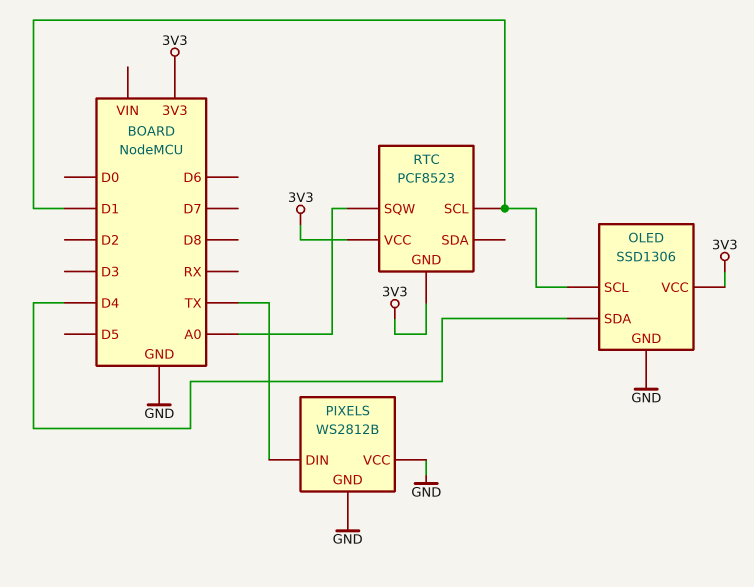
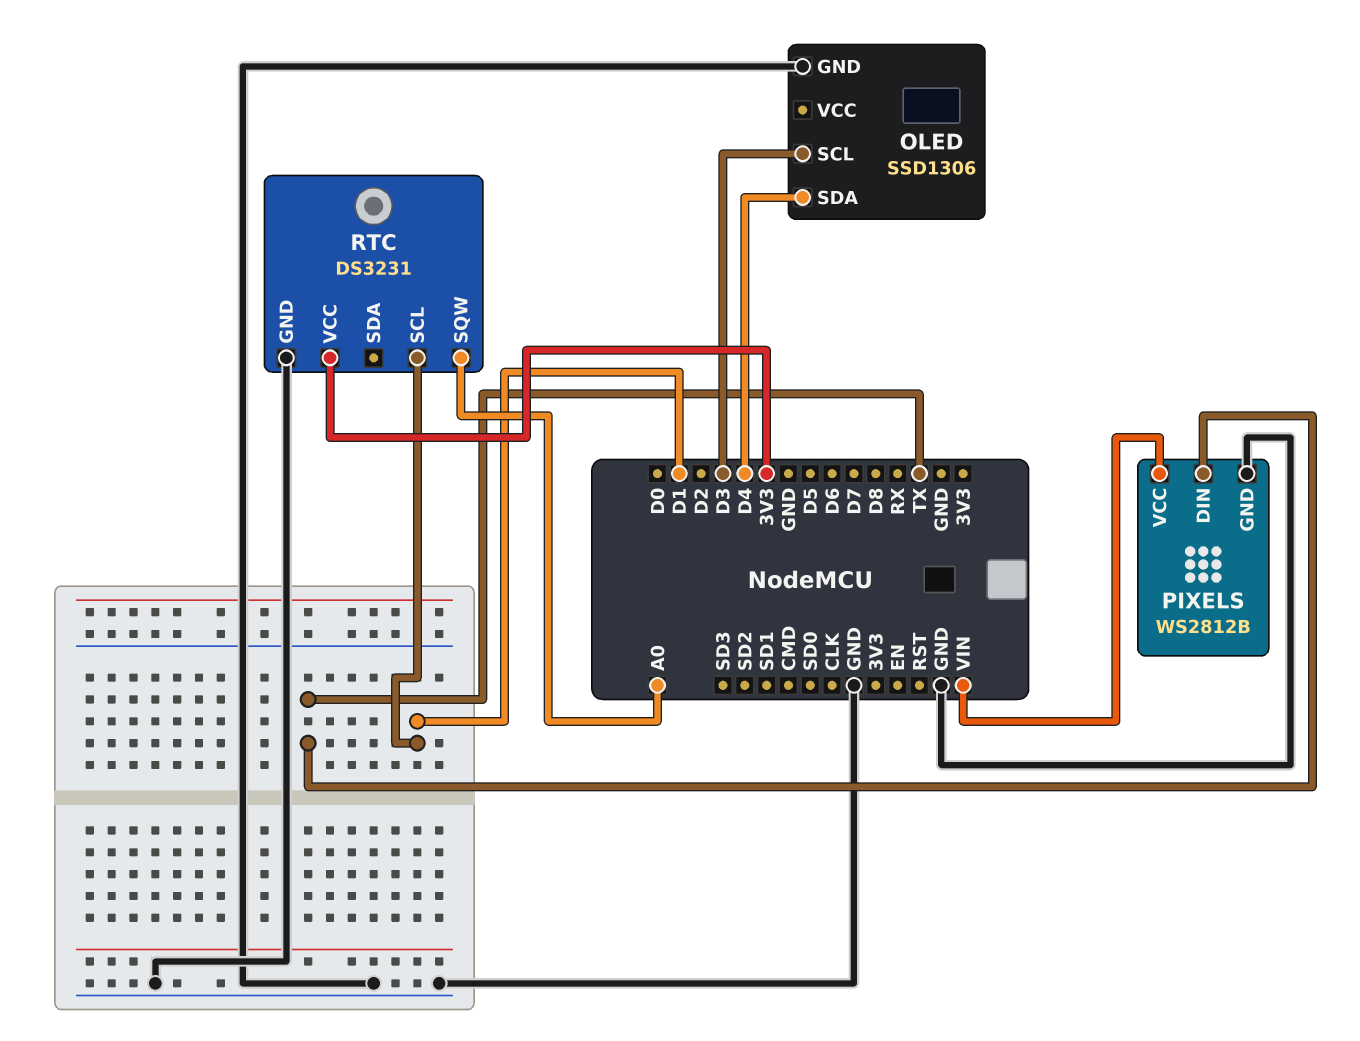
OLED pin SCL: D1 -> D3
OLED pin VCC: 3V3 -> none
PIXELS pin VCC: GND -> VIN
RTC: PCF8523 -> DS3231
RTC pin GND: 3V3 -> GND

